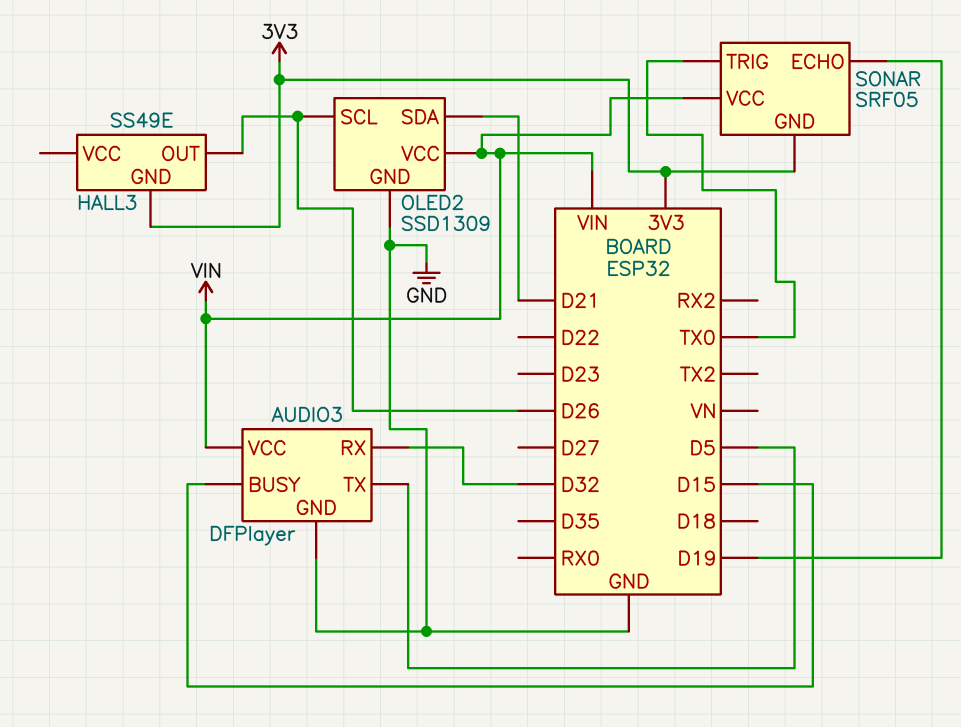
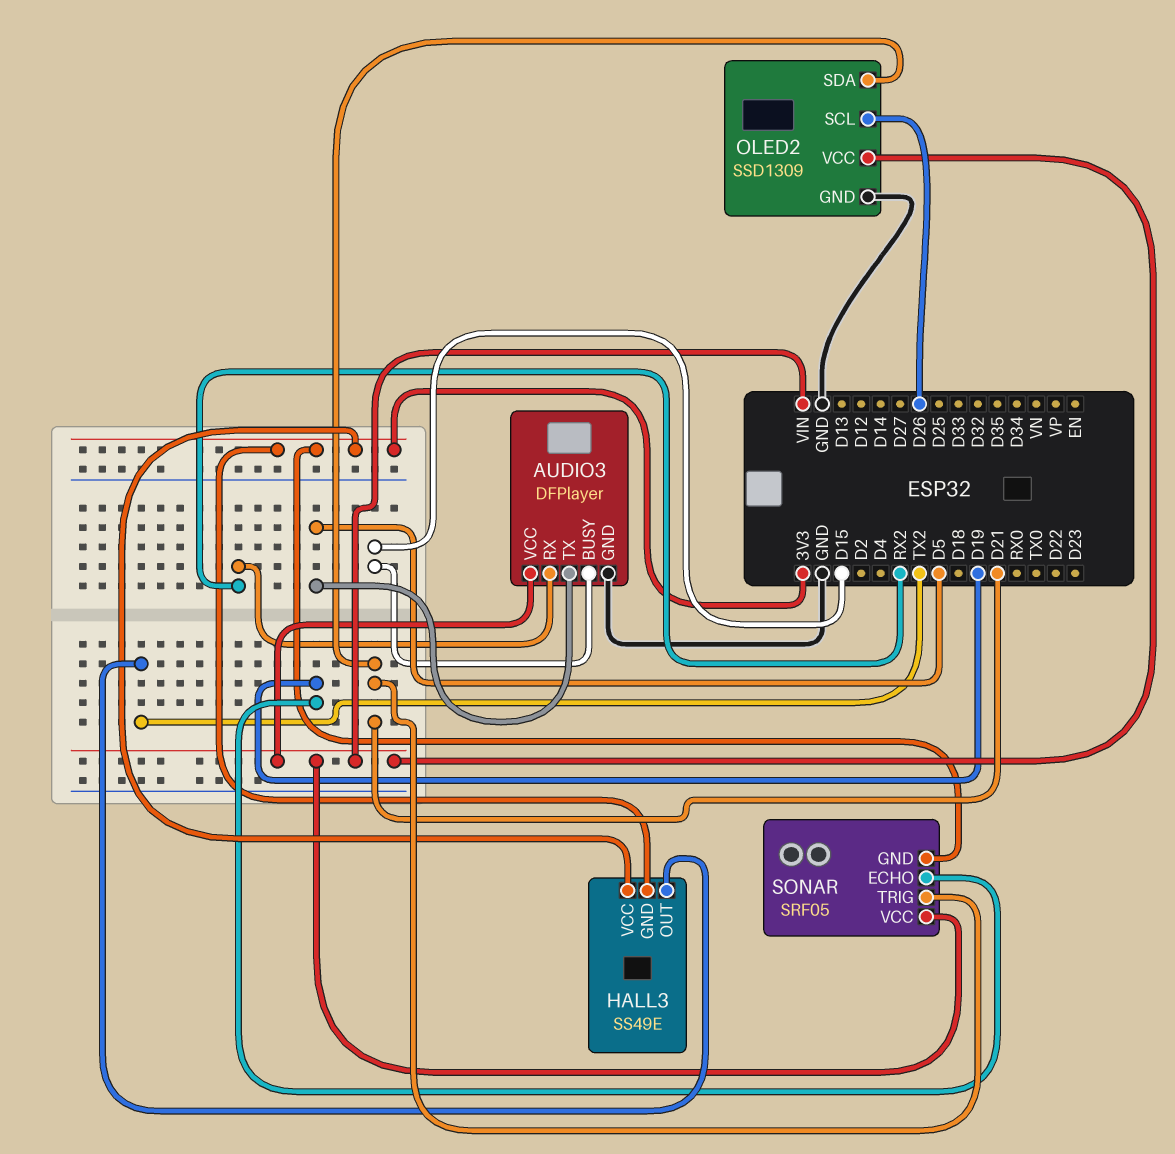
AUDIO3 pin RX: D32 -> RX2
HALL3 pin OUT: D26 -> TX2
HALL3 pin VCC: none -> 3V3
SONAR pin TRIG: TX0 -> D21

